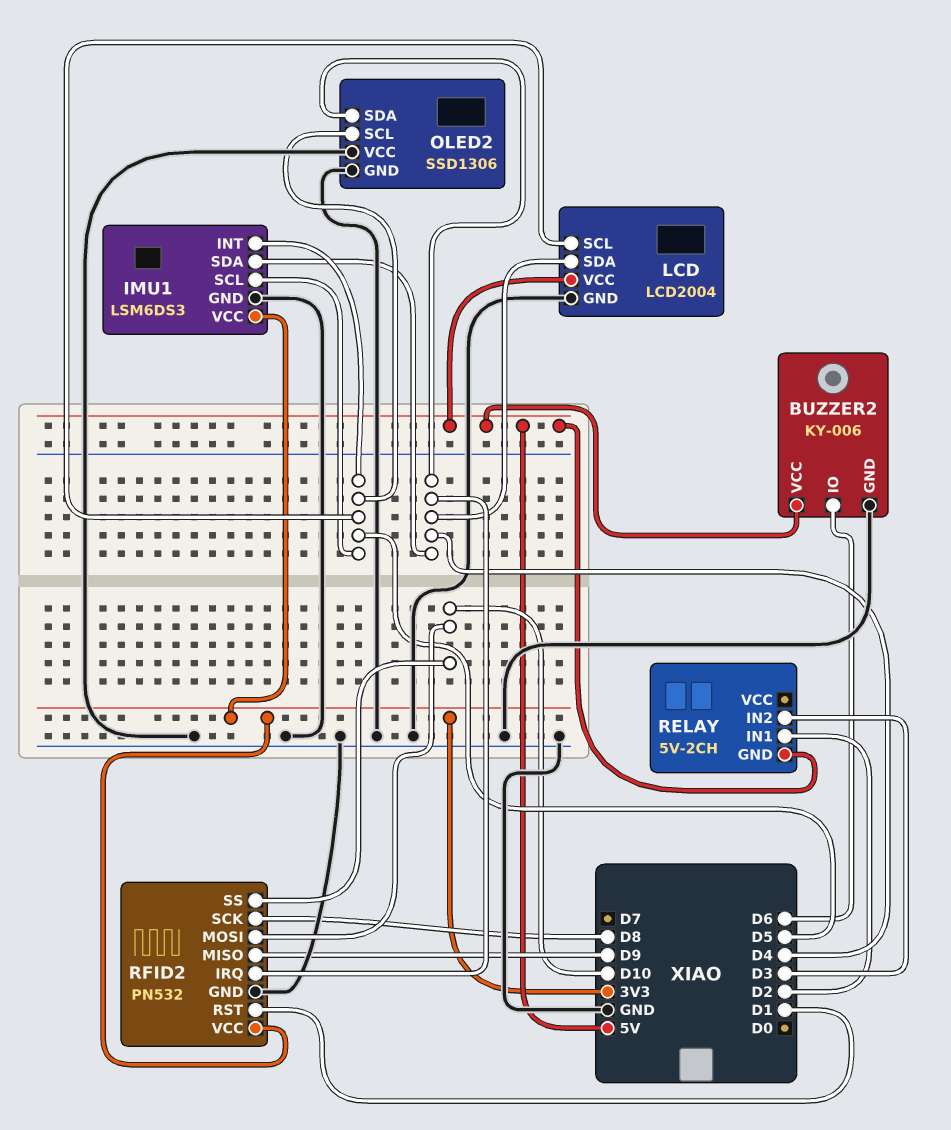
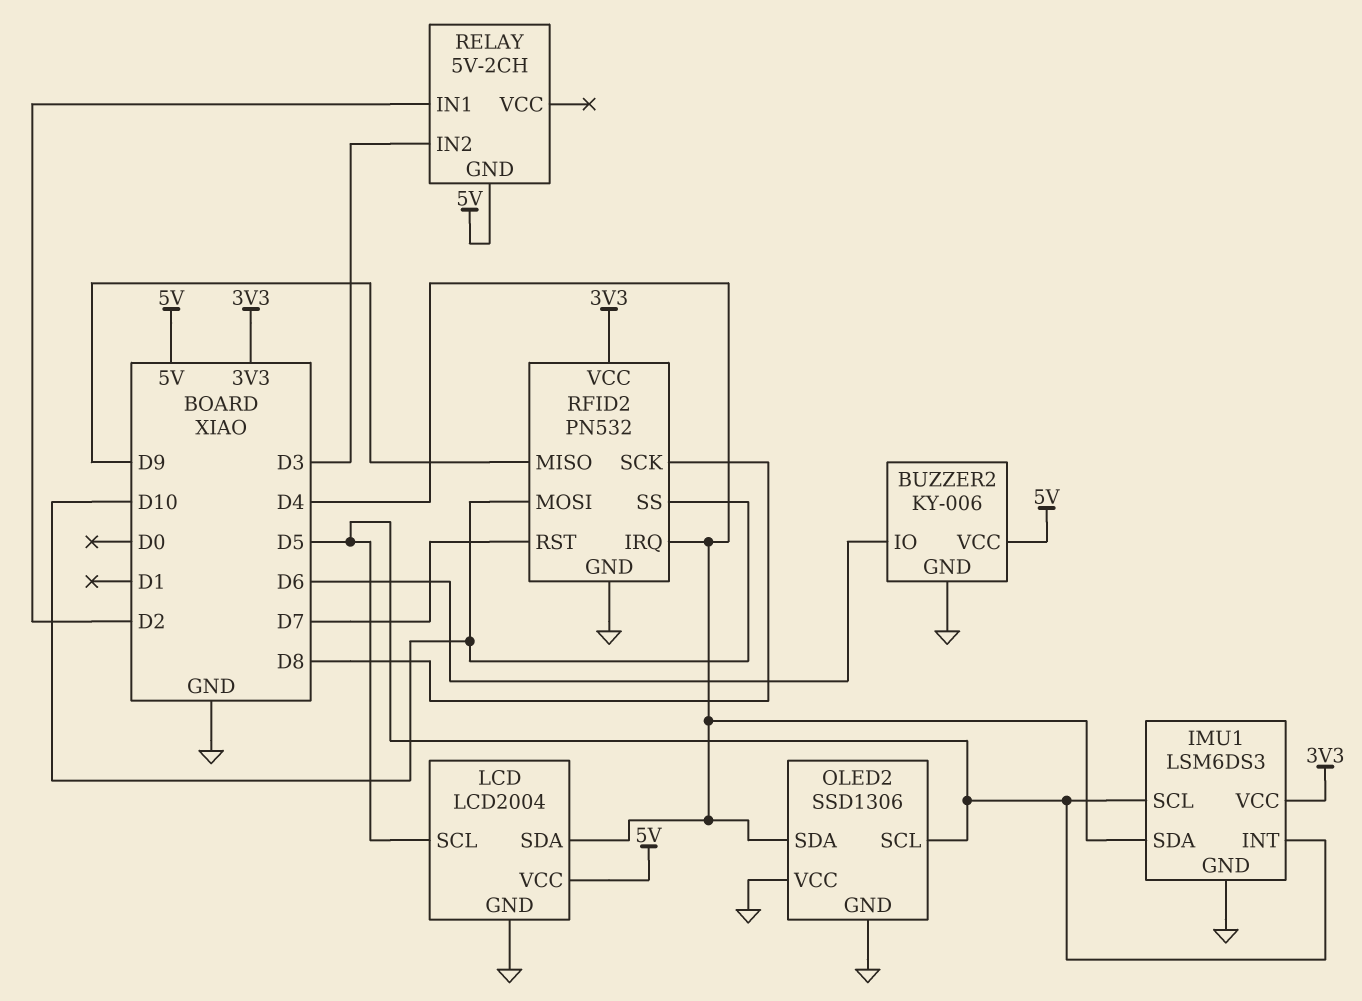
RFID2 pin RST: D1 -> D7

